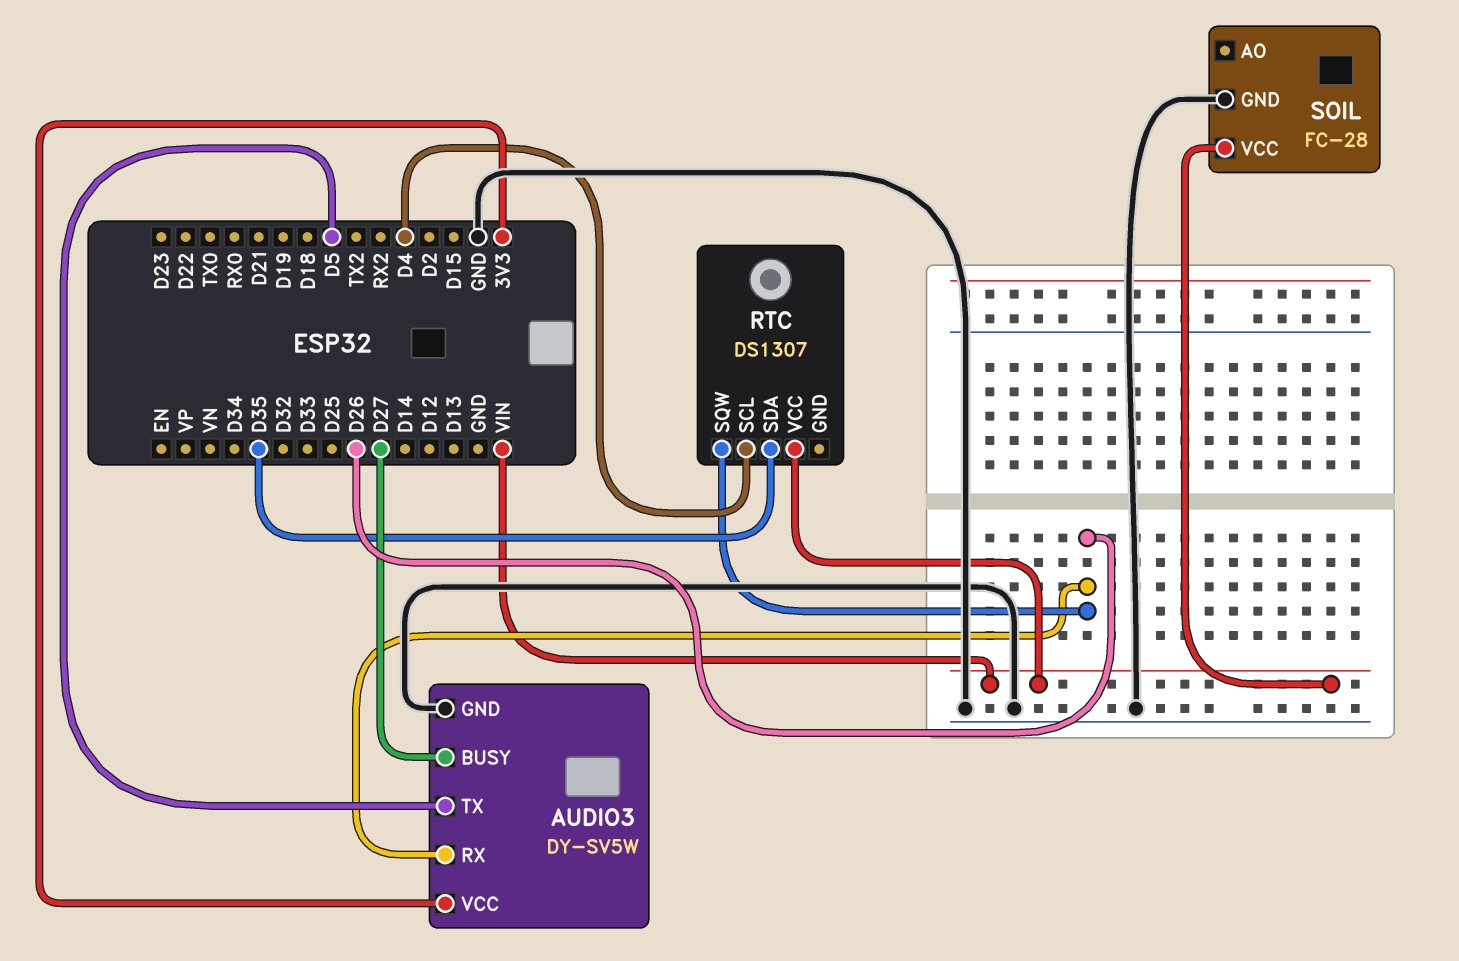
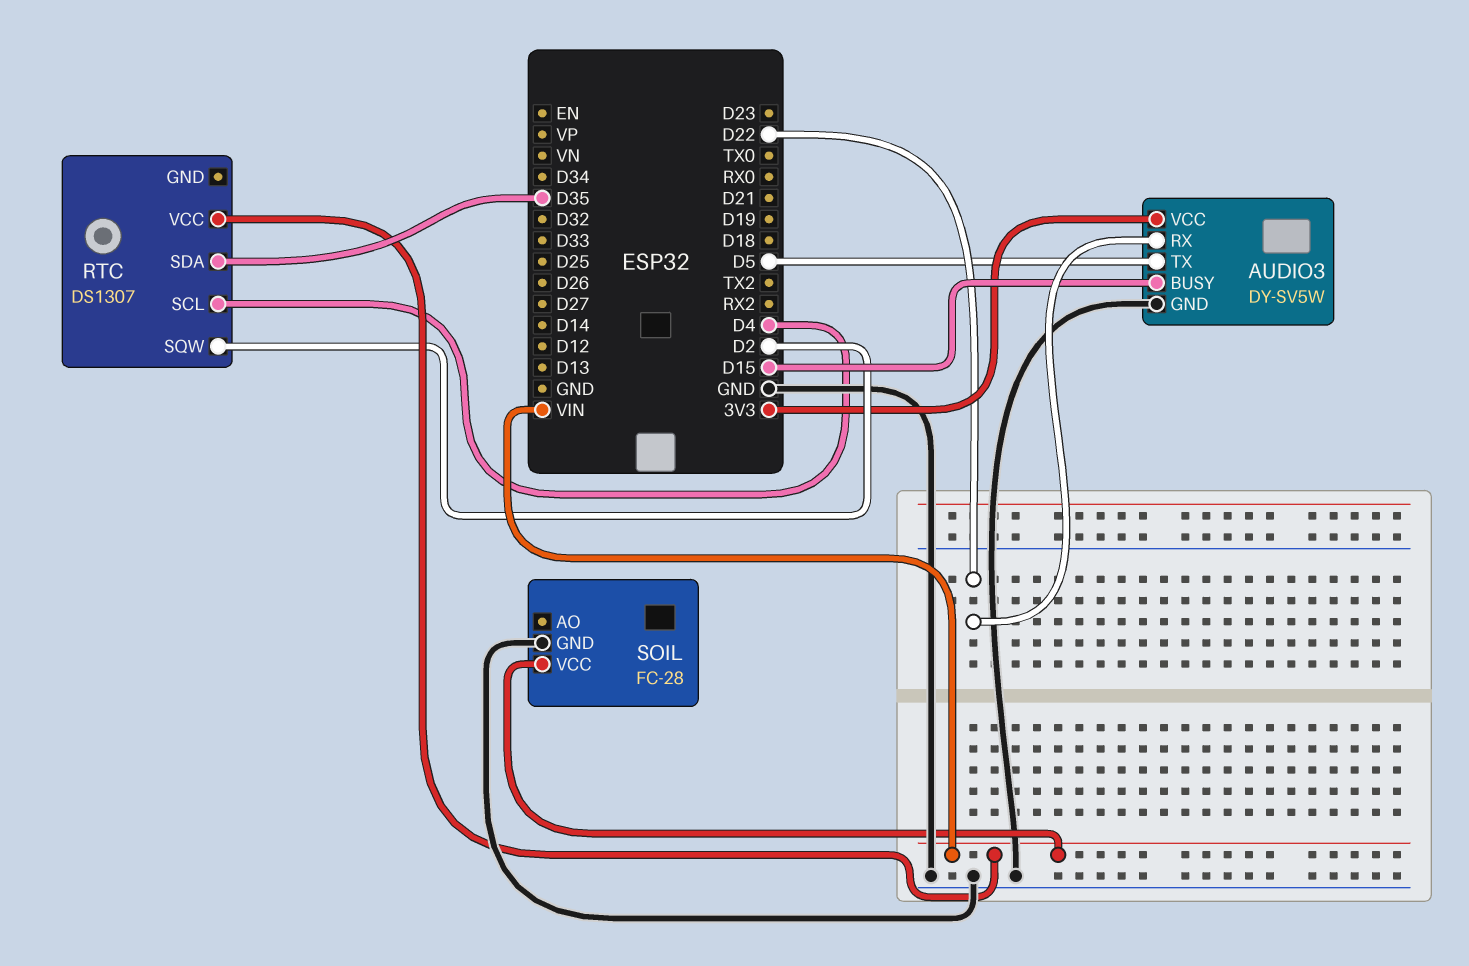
AUDIO3 pin BUSY: D27 -> D15
AUDIO3 pin RX: D26 -> D22
RTC pin SQW: D26 -> D2

